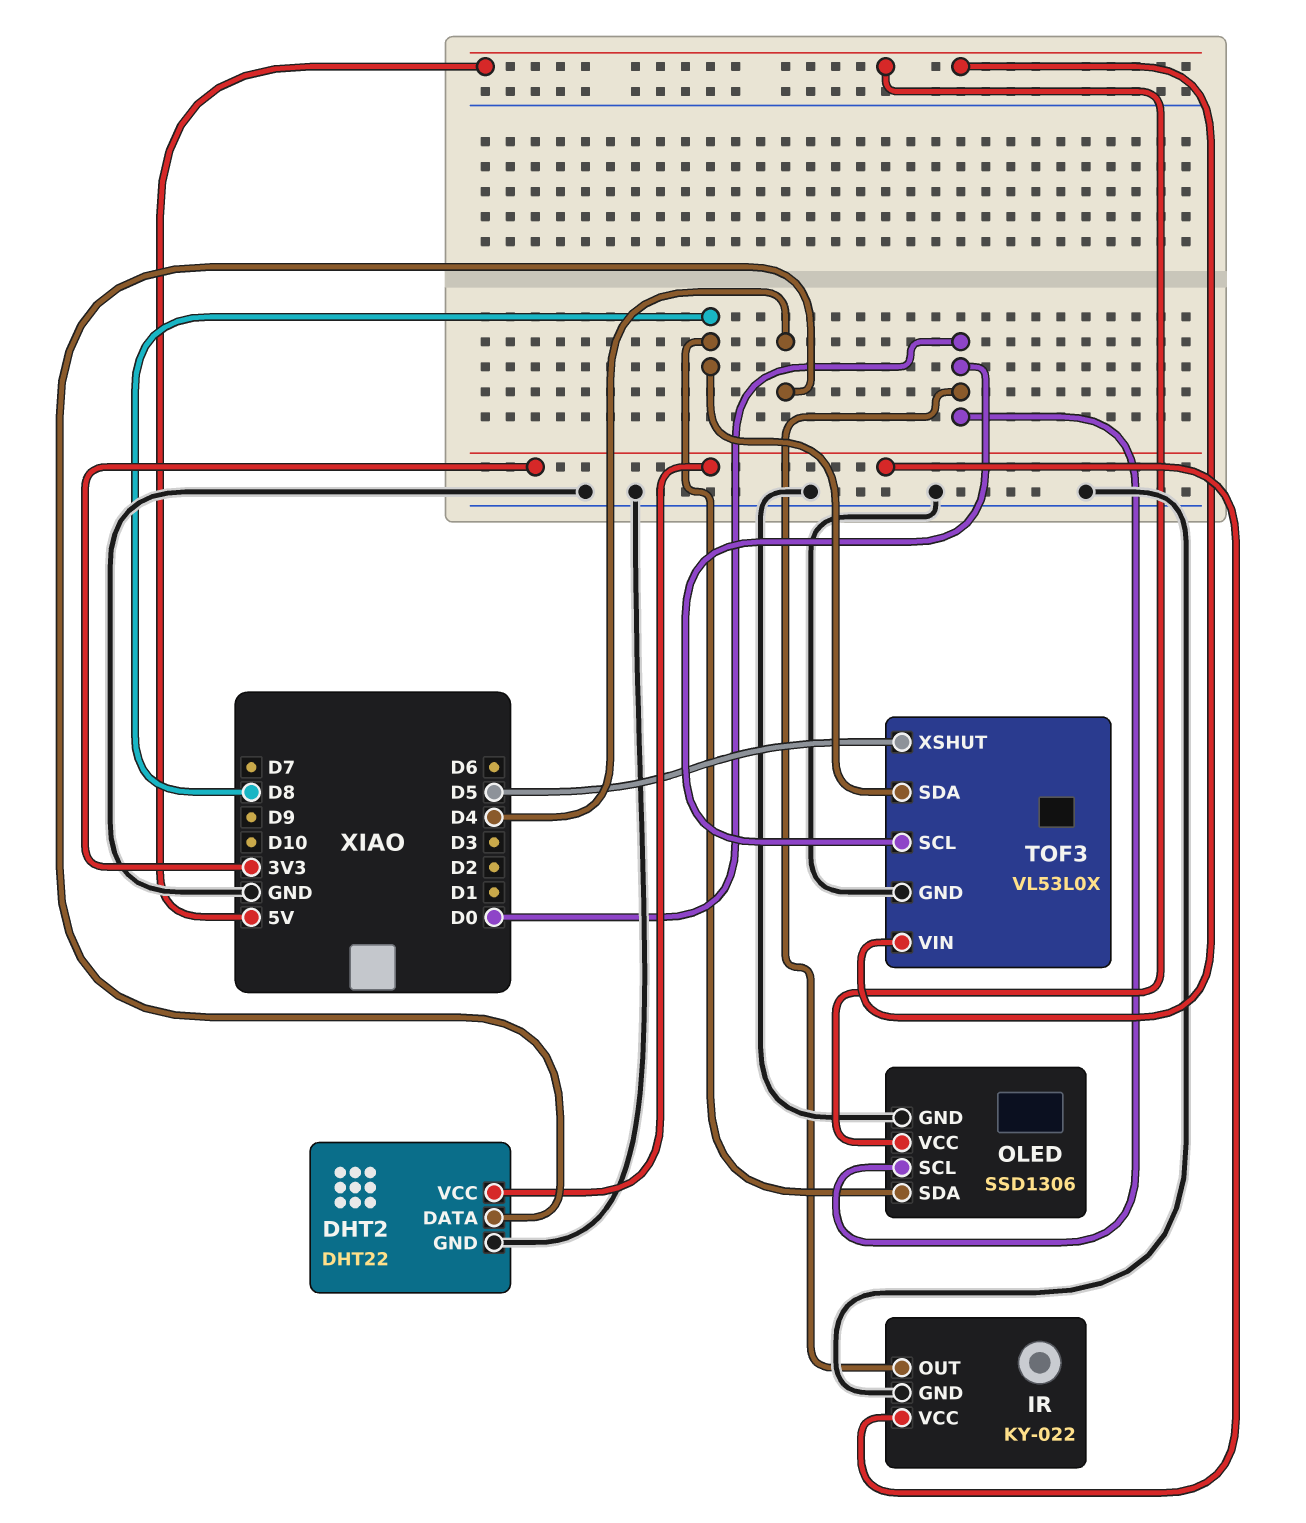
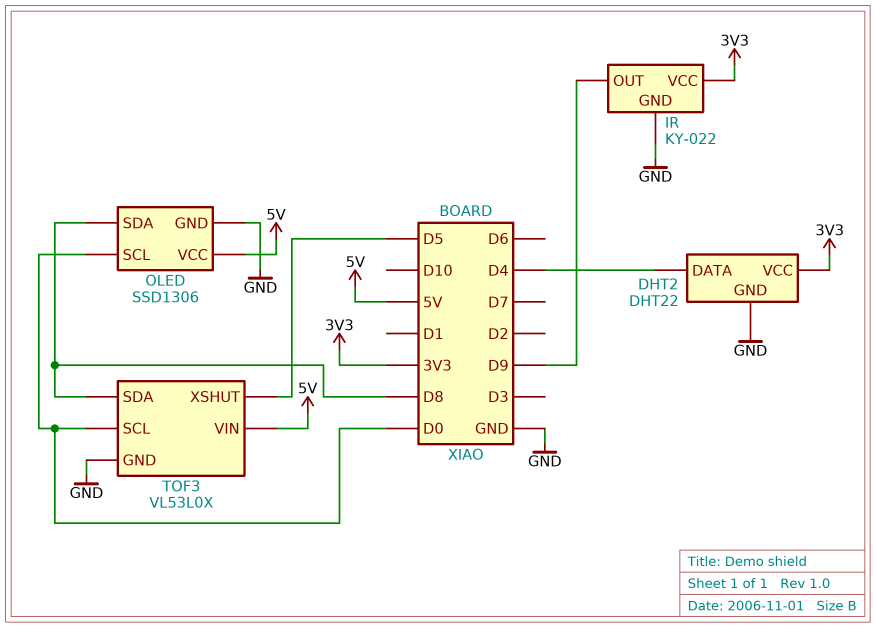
IR pin OUT: D0 -> D9

